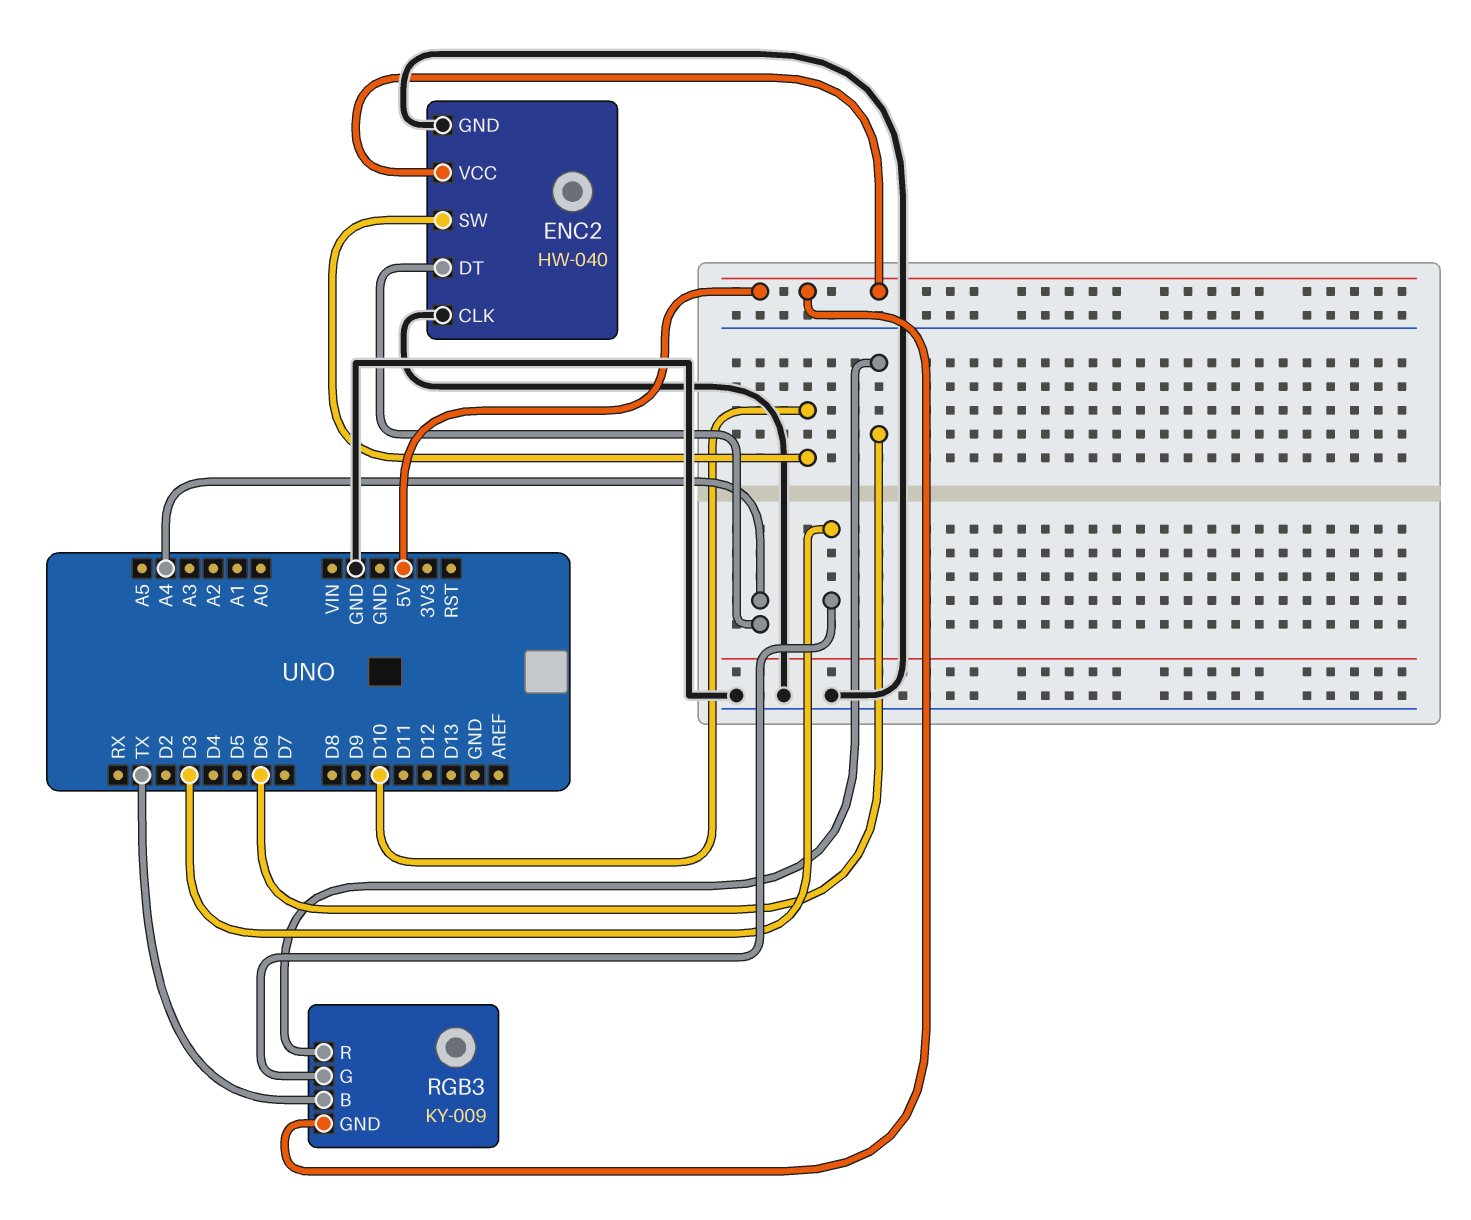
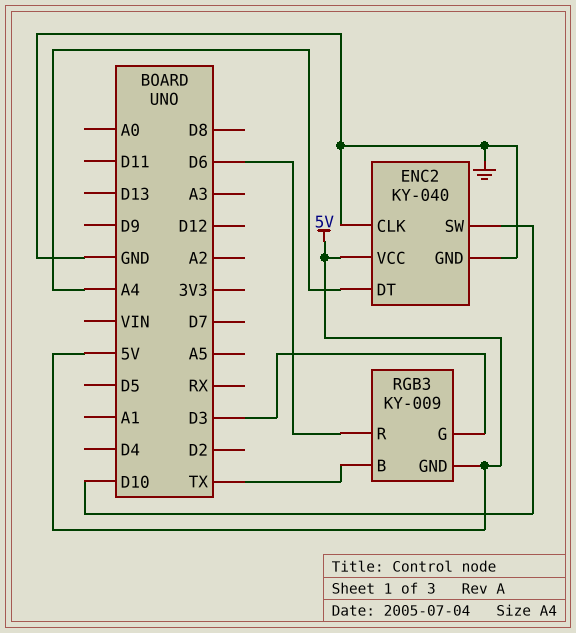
ENC2: HW-040 -> KY-040

